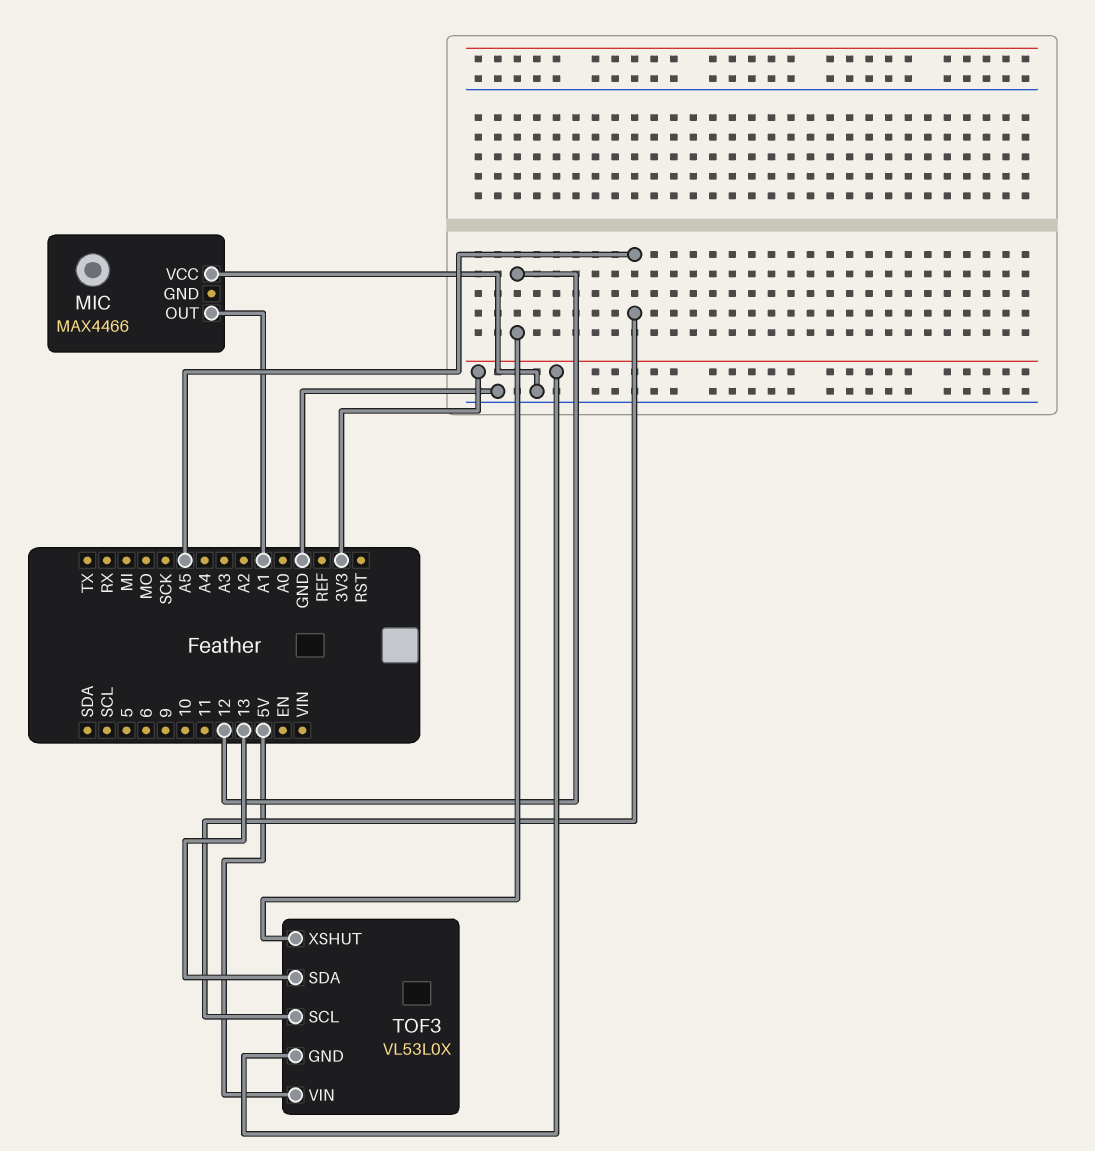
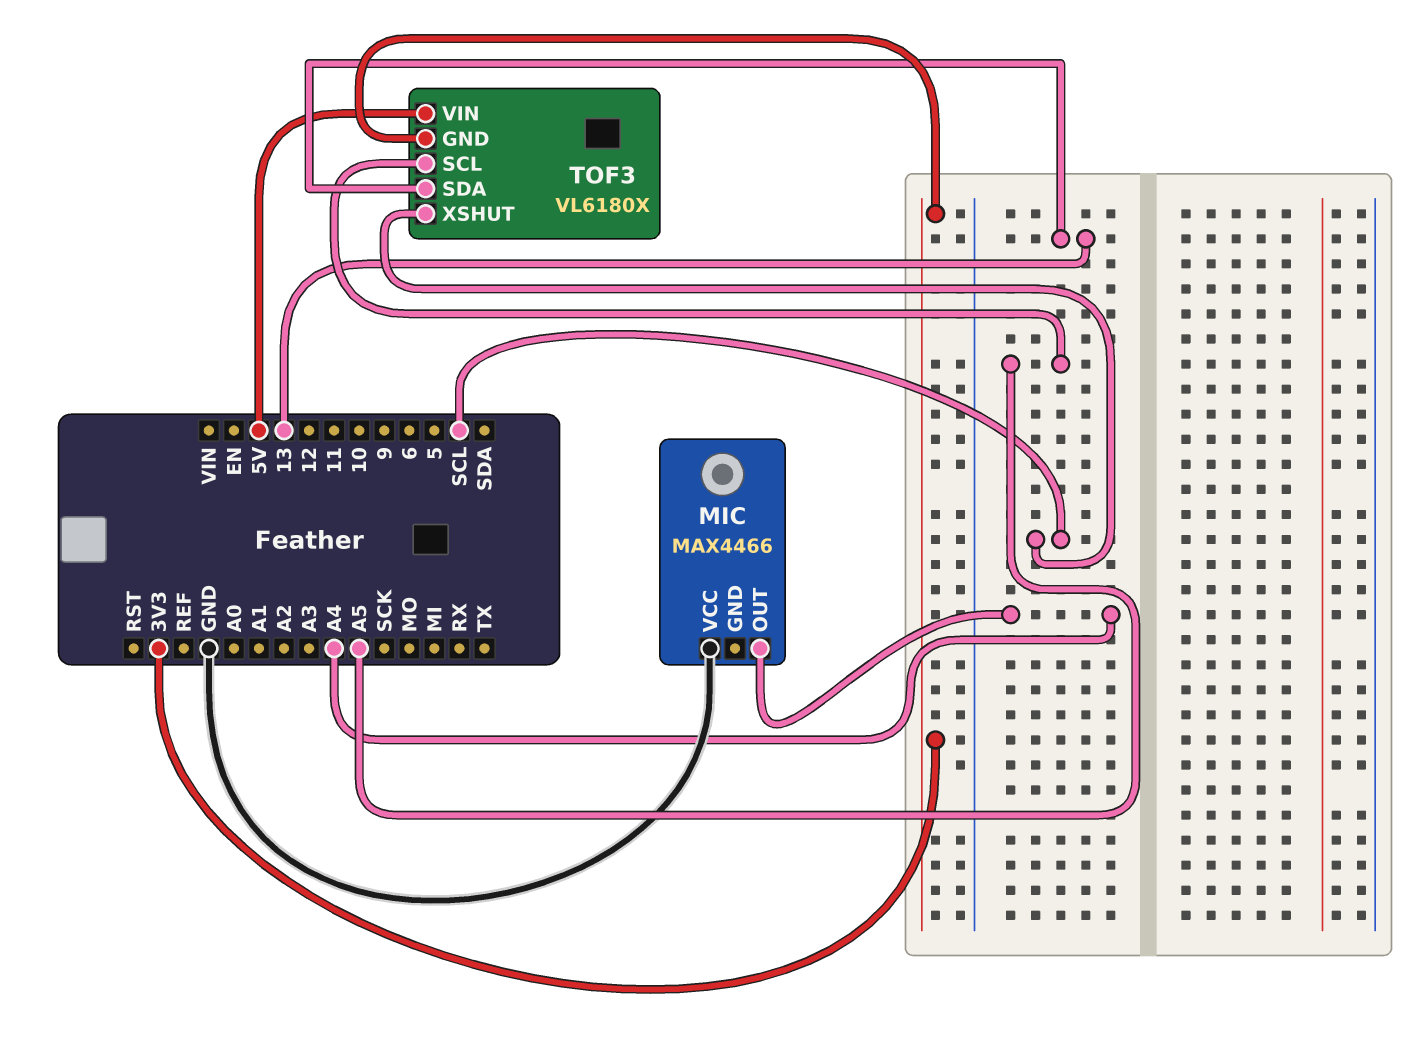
MIC pin OUT: A1 -> A4
TOF3: VL53L0X -> VL6180X
TOF3 pin XSHUT: 12 -> SCL

